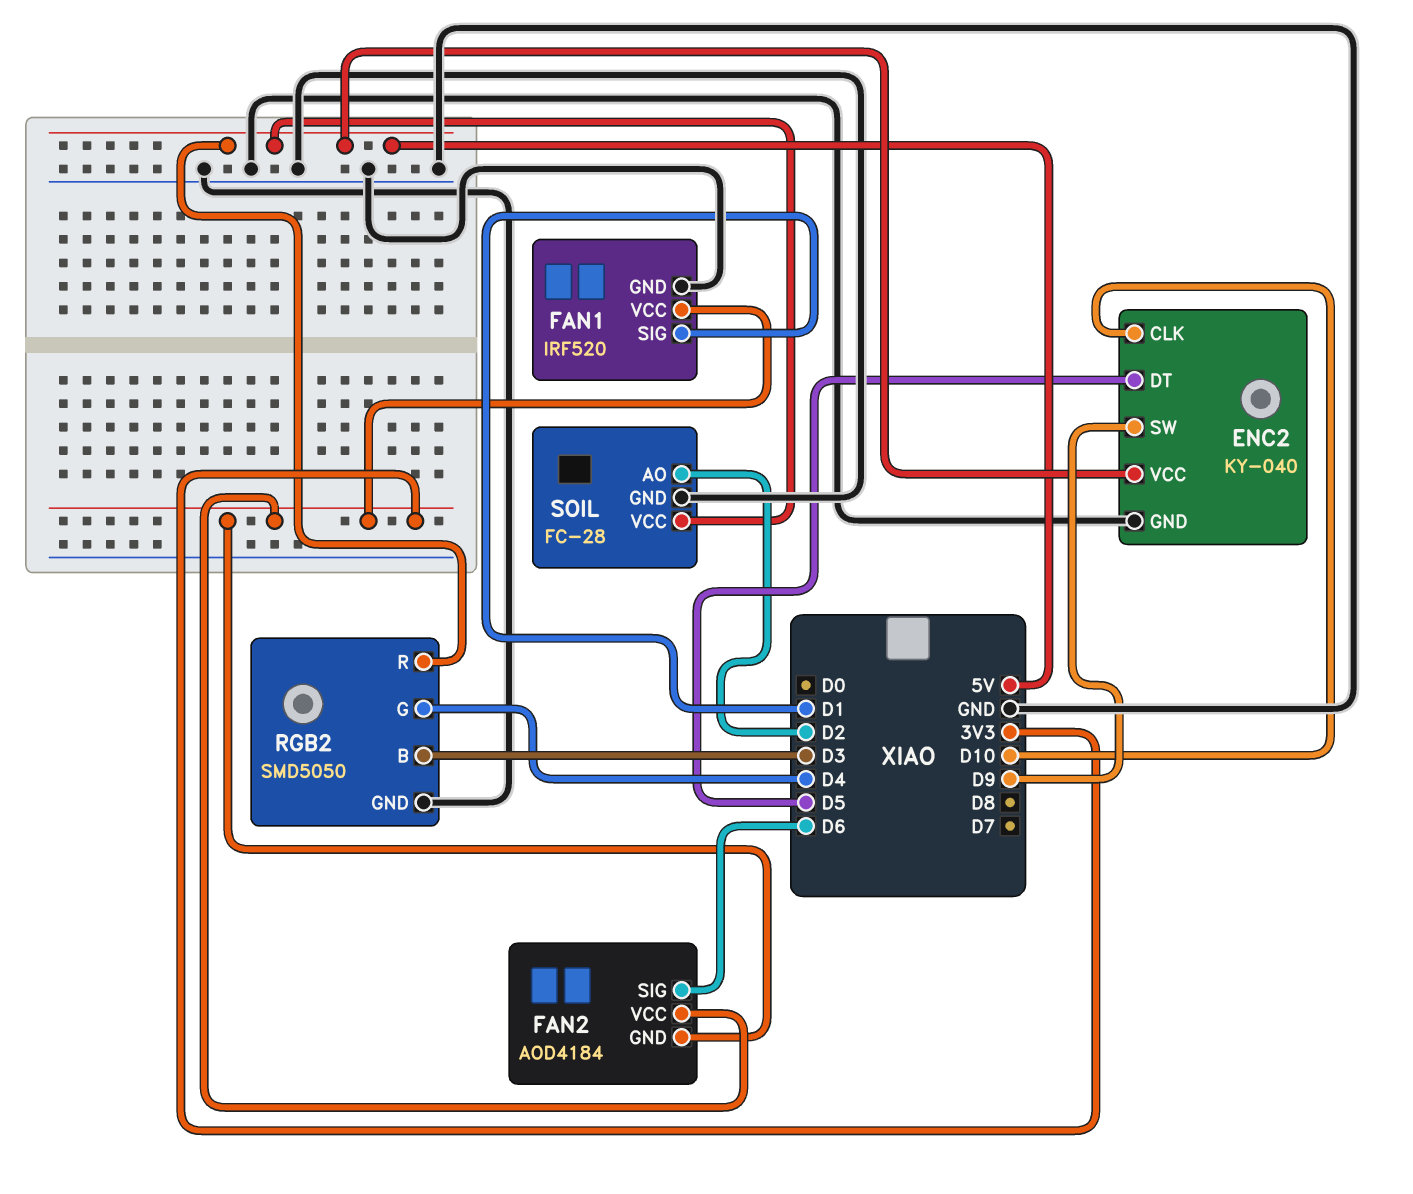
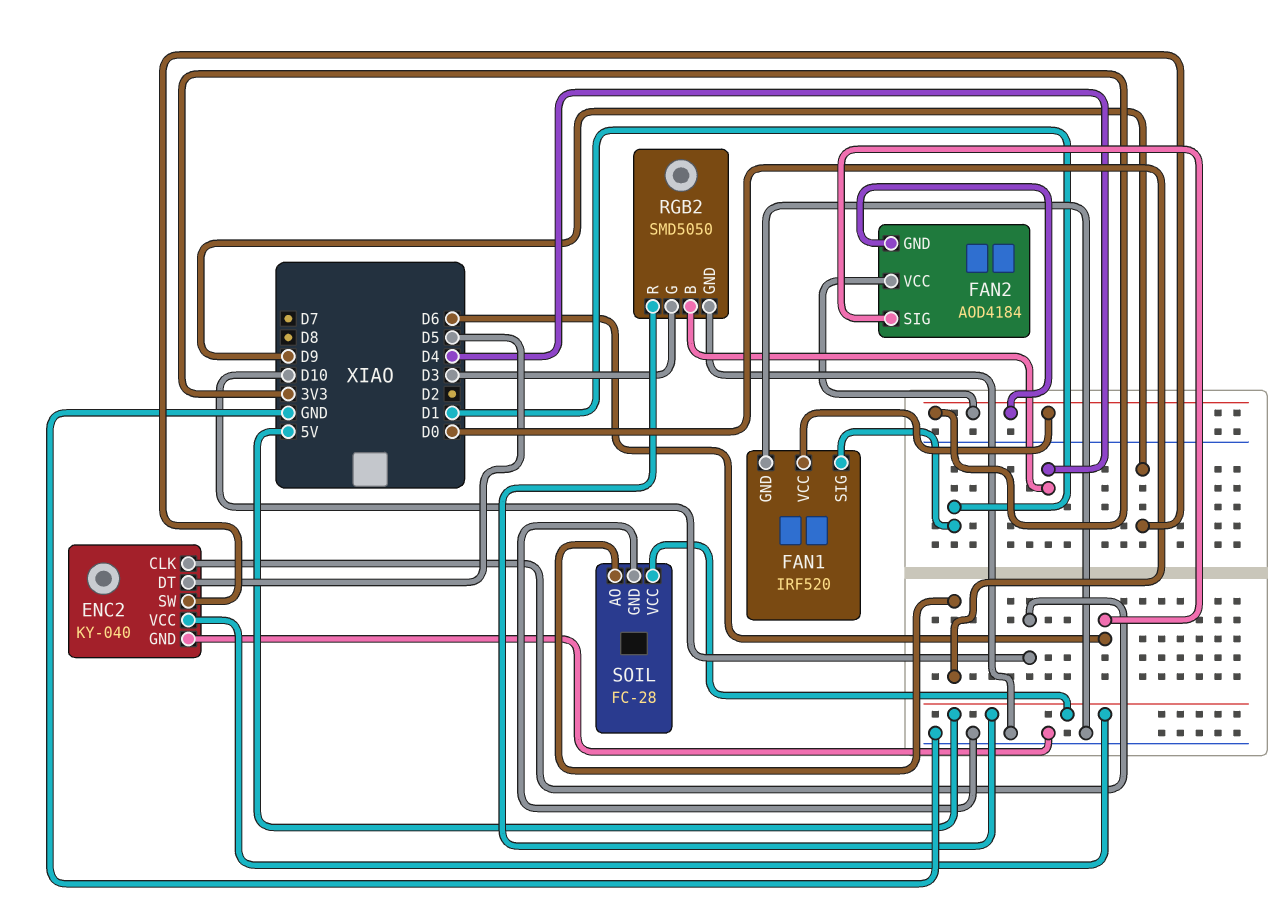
RGB2 pin B: D3 -> D4
RGB2 pin G: D4 -> D3
SOIL pin AO: D2 -> D0

